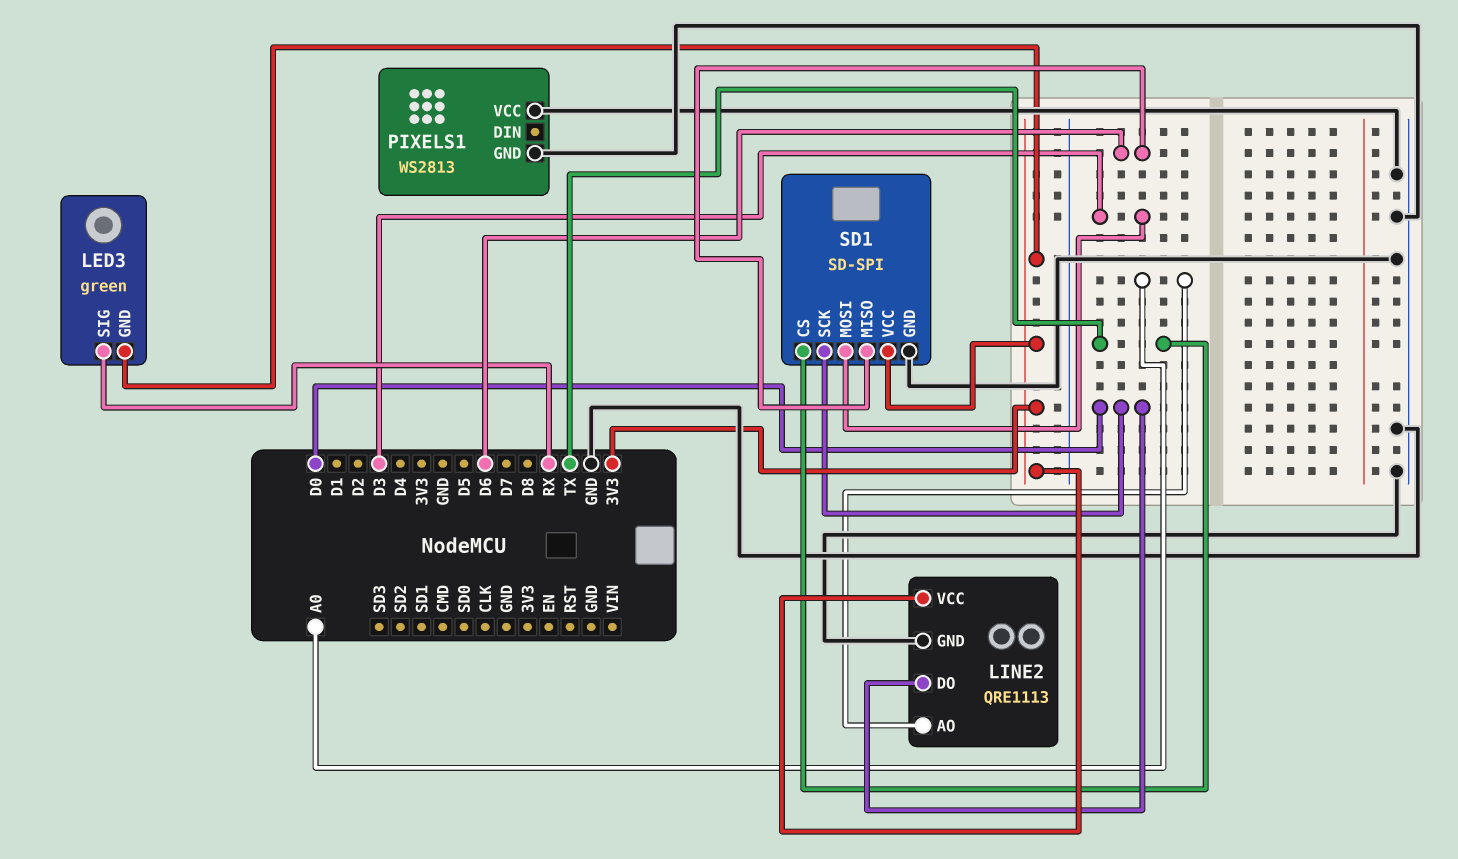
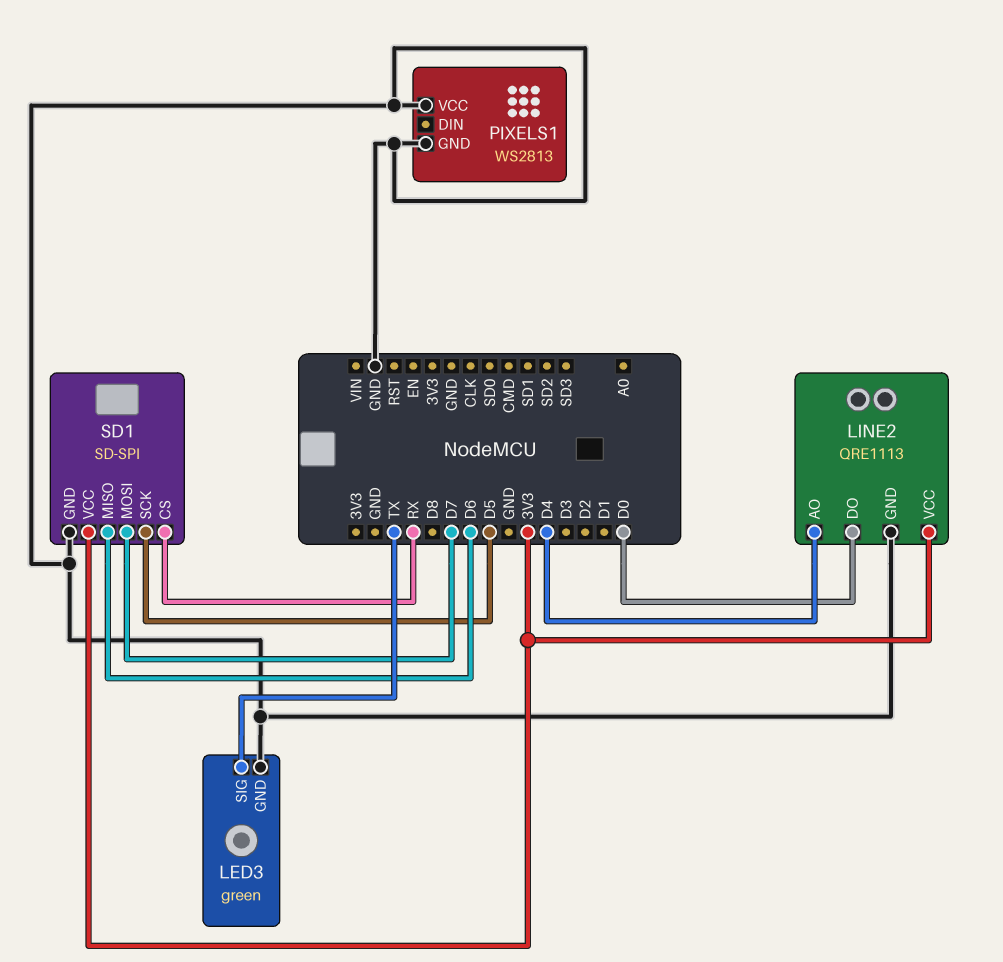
LED3 pin GND: 3V3 -> GND
LED3 pin SIG: RX -> TX
LINE2 pin AO: A0 -> D4
SD1 pin CS: TX -> RX
SD1 pin MOSI: D3 -> D7
SD1 pin SCK: D0 -> D5

